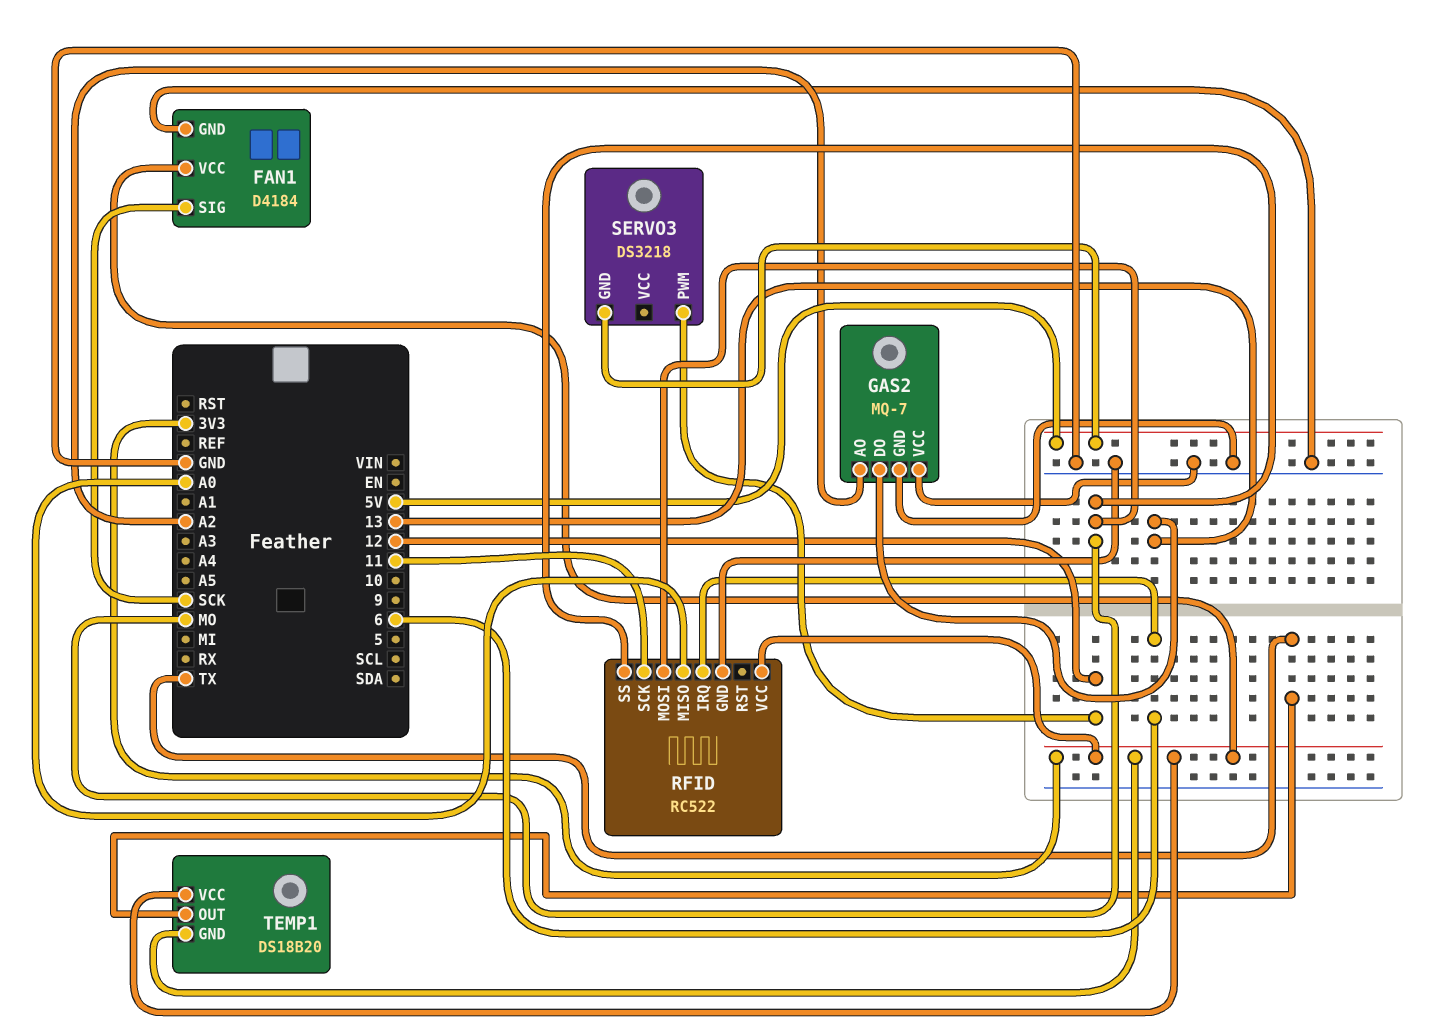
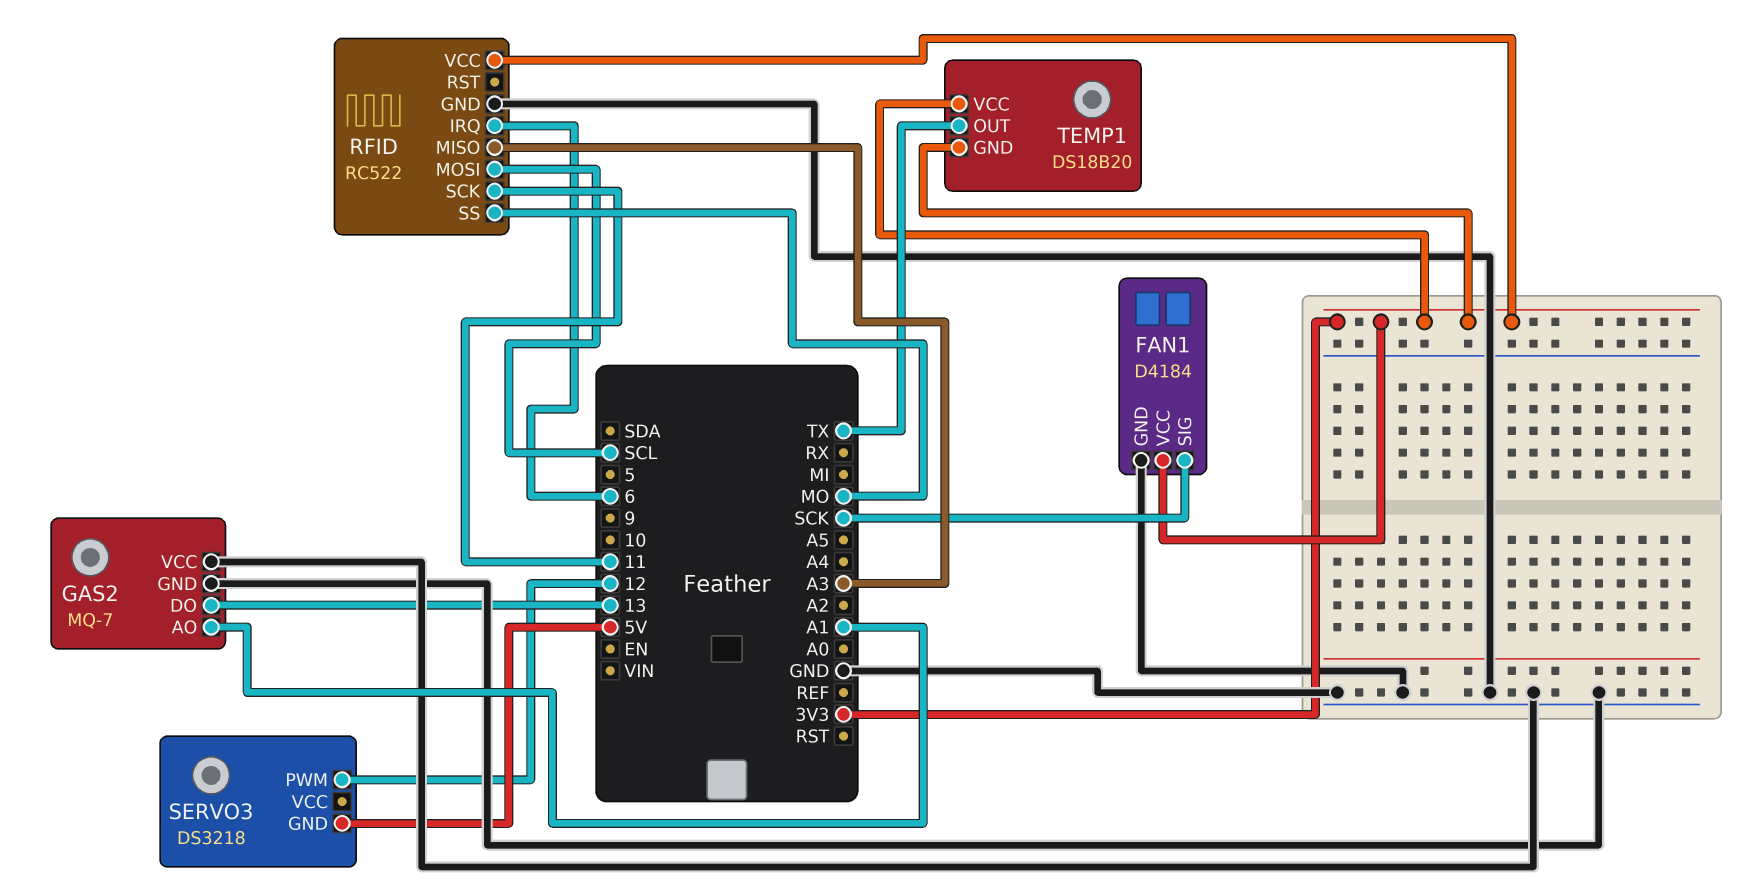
GAS2 pin AO: A2 -> A1
RFID pin MISO: A0 -> A3
RFID pin MOSI: MO -> SCL

